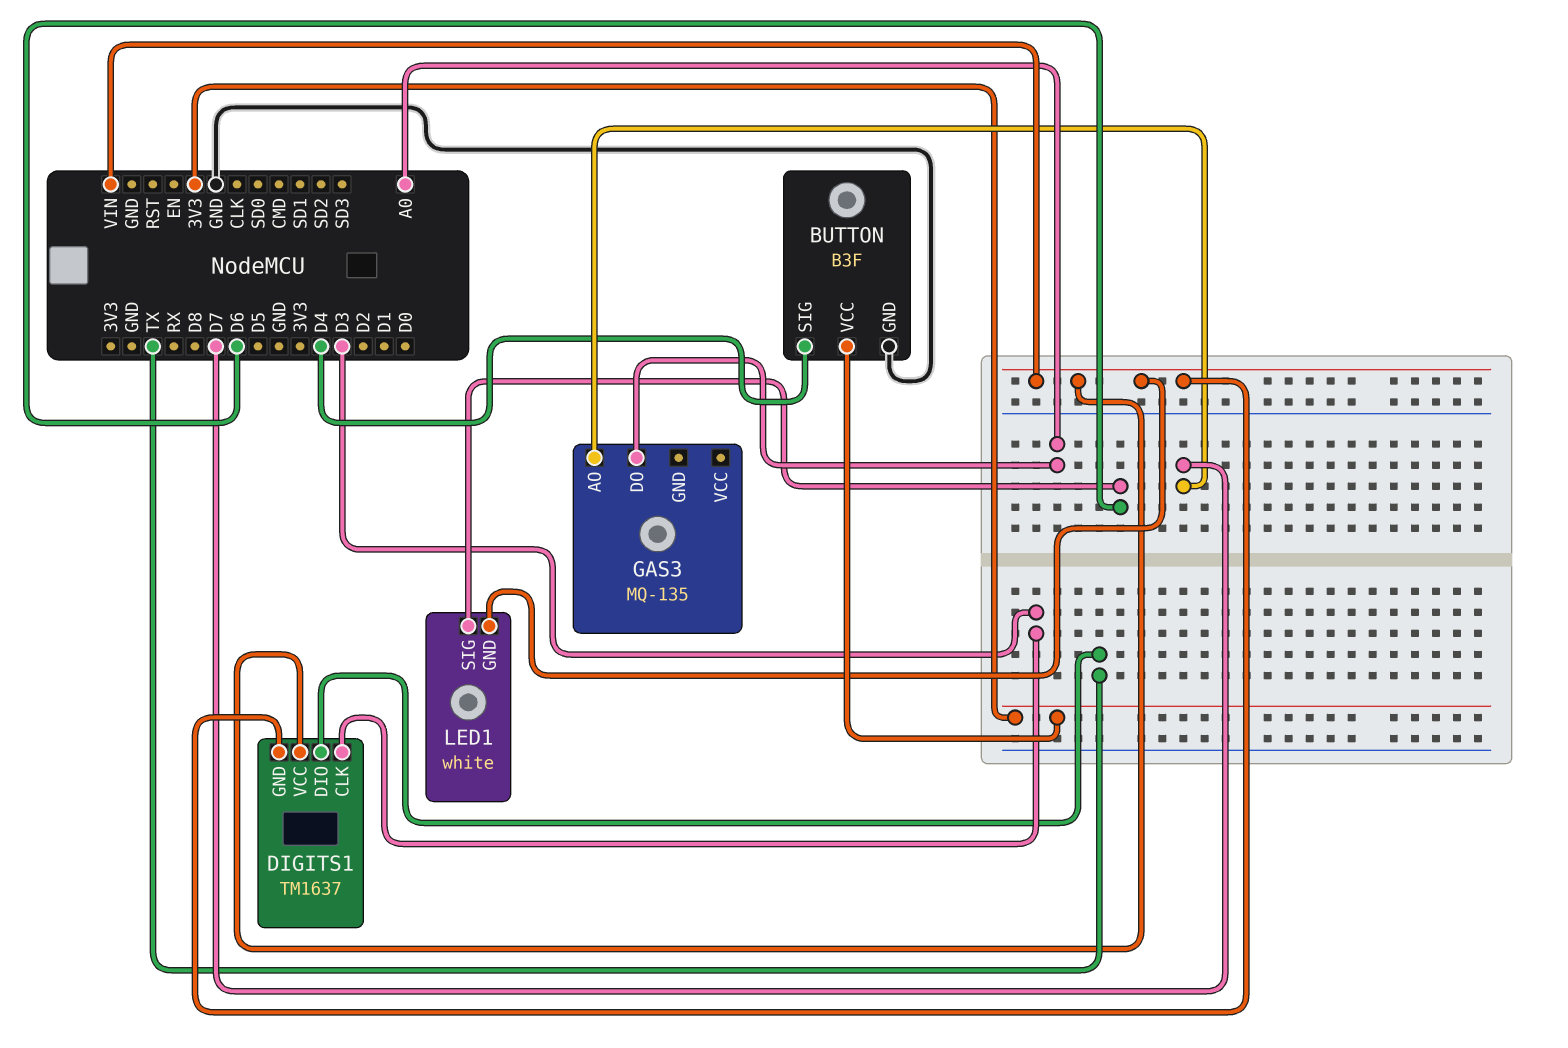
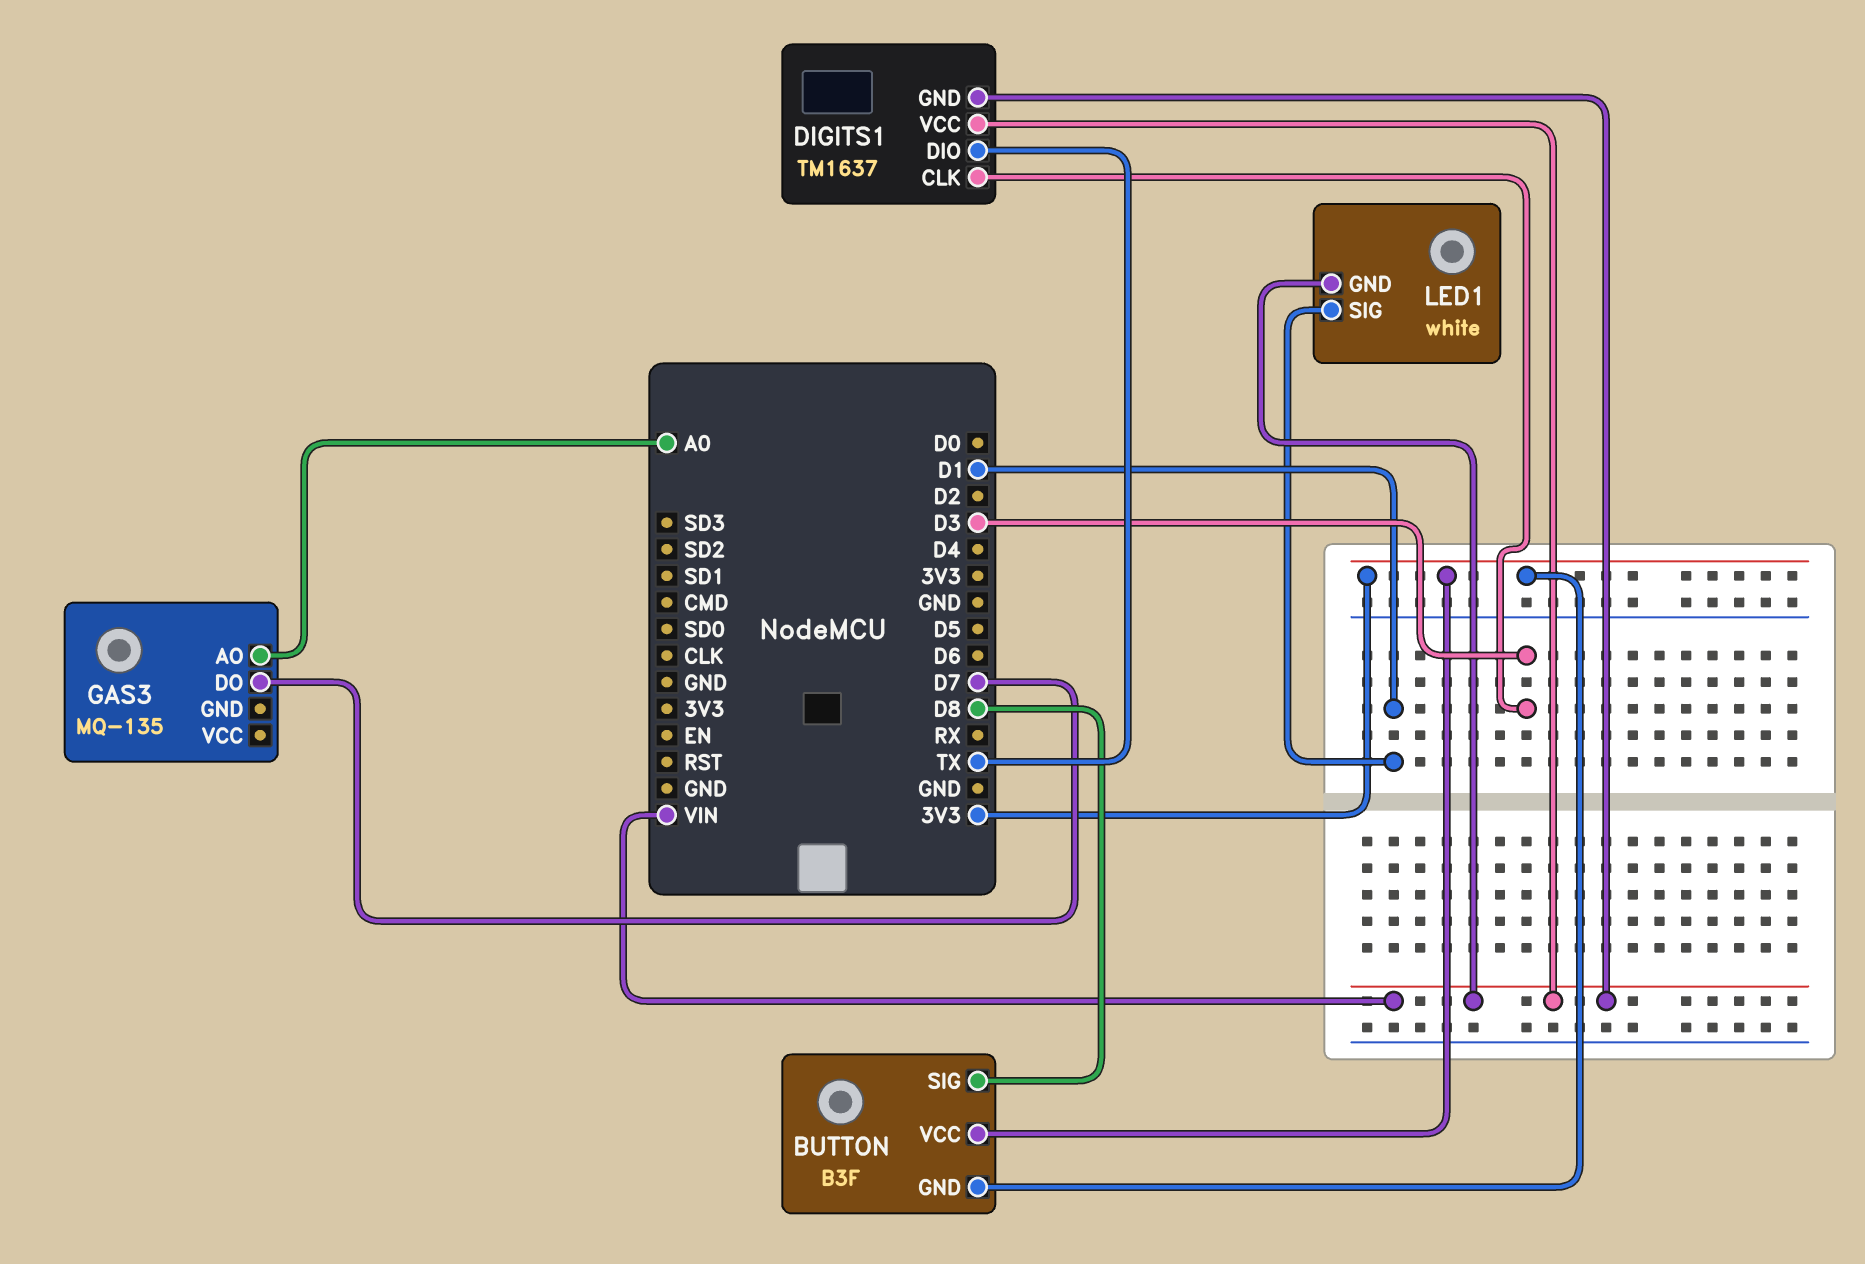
BUTTON pin GND: GND -> 3V3
BUTTON pin SIG: D4 -> D8
GAS3 pin AO: D7 -> A0
GAS3 pin DO: A0 -> D7
LED1 pin SIG: D6 -> D1

